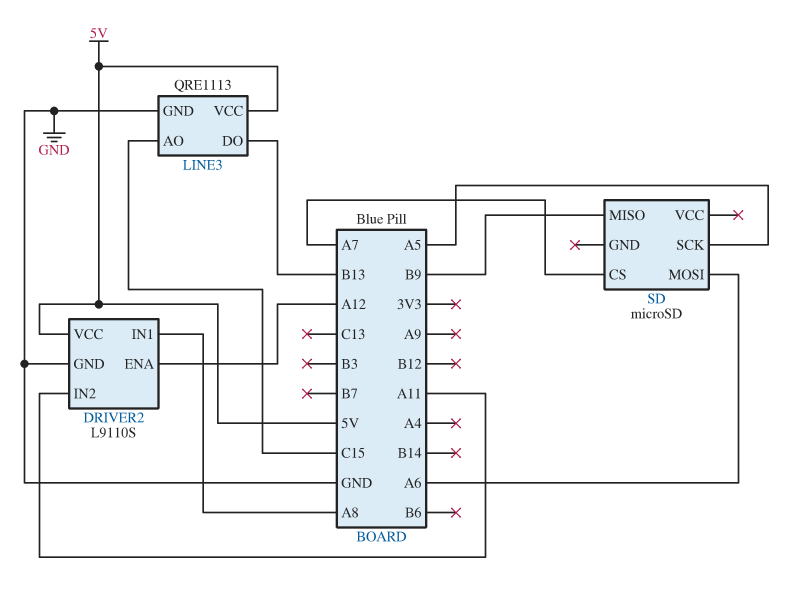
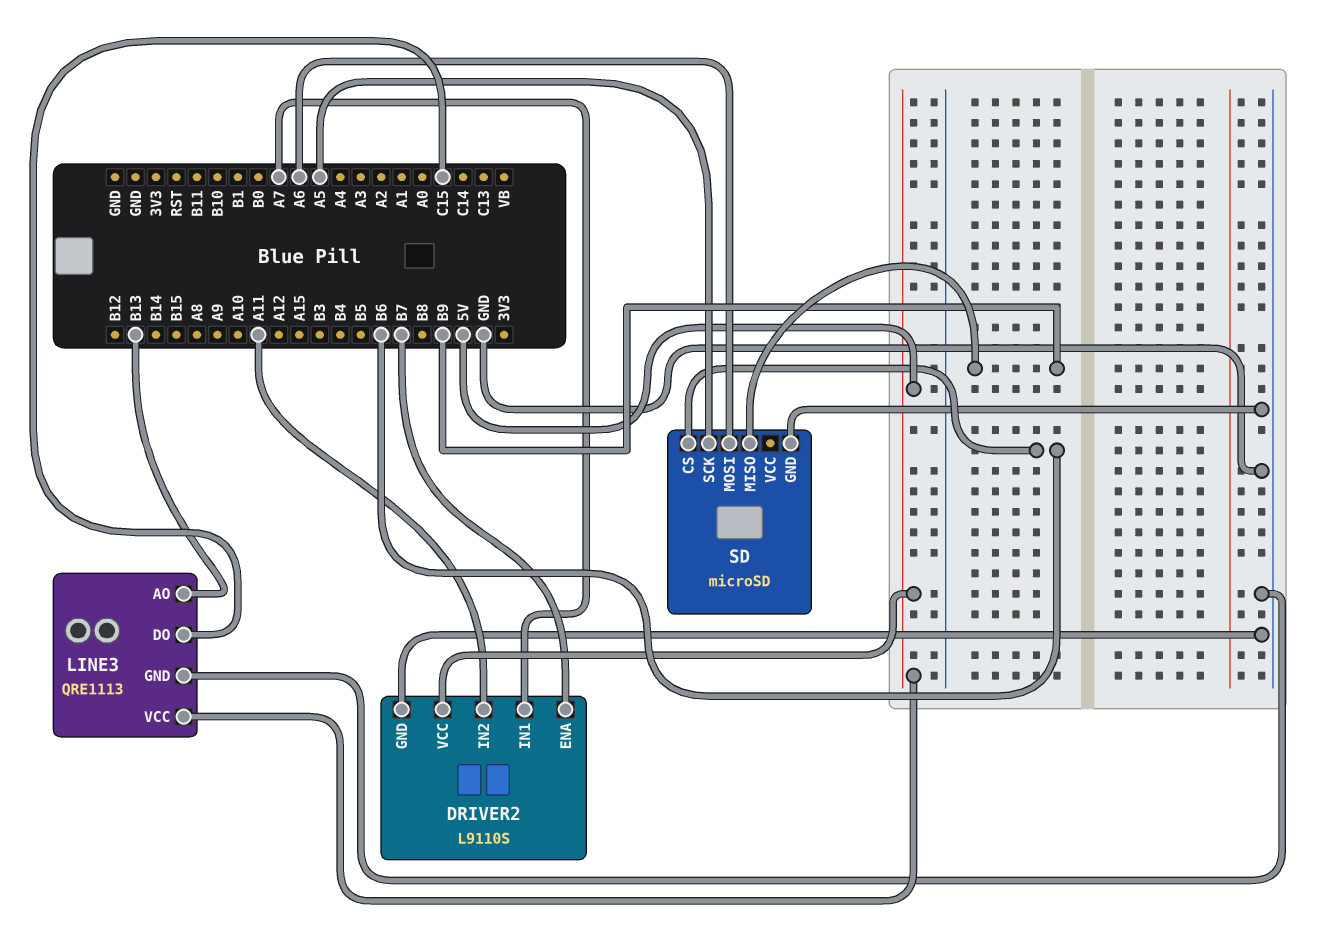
DRIVER2 pin ENA: A12 -> B7
DRIVER2 pin IN1: A8 -> A7
LINE3 pin AO: C15 -> B13
LINE3 pin DO: B13 -> C15
SD pin CS: A7 -> B6
SD pin GND: none -> GND

